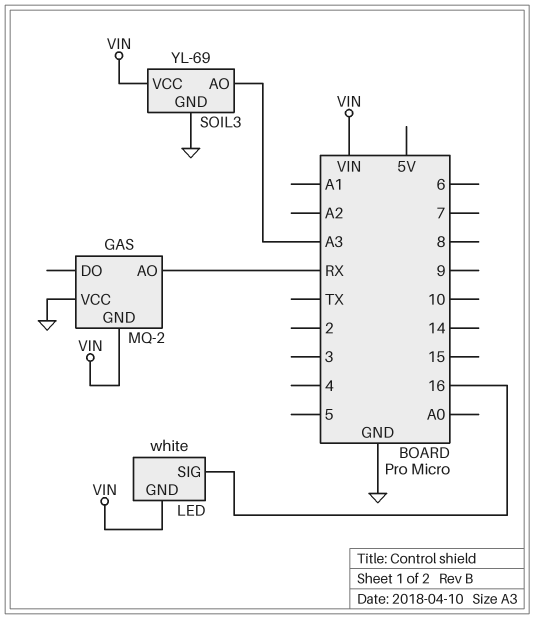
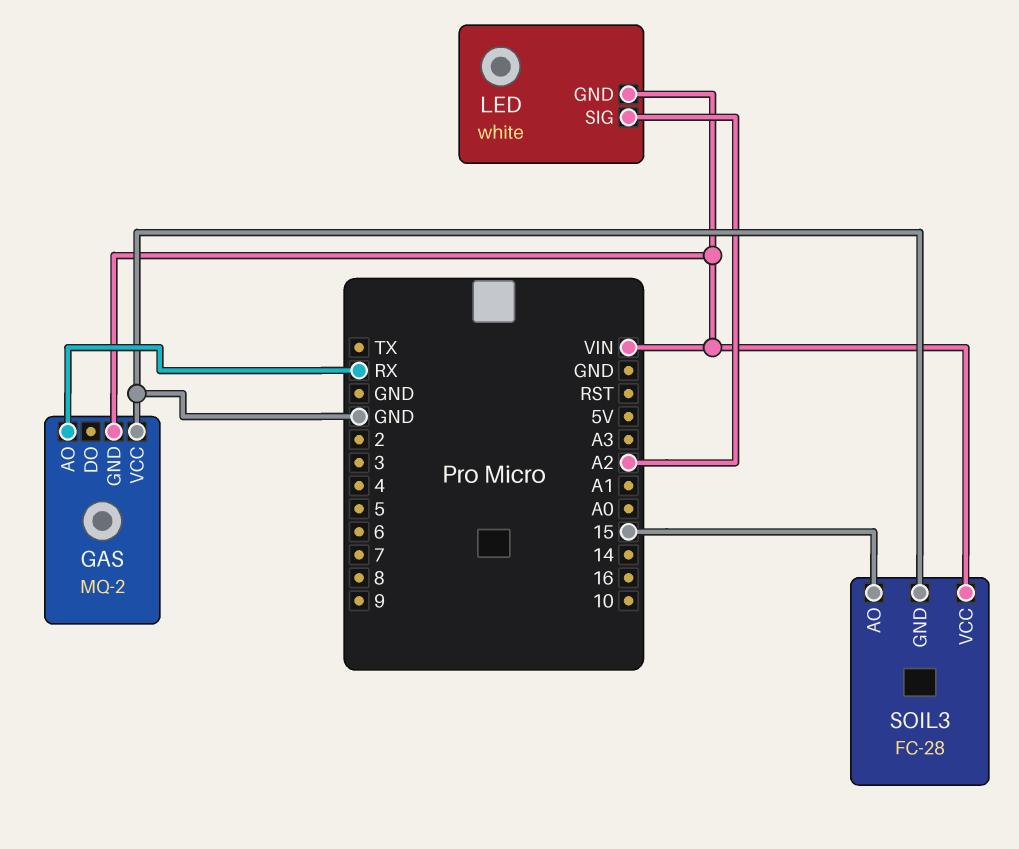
LED pin SIG: 16 -> A2
SOIL3: YL-69 -> FC-28
SOIL3 pin AO: A3 -> 15

